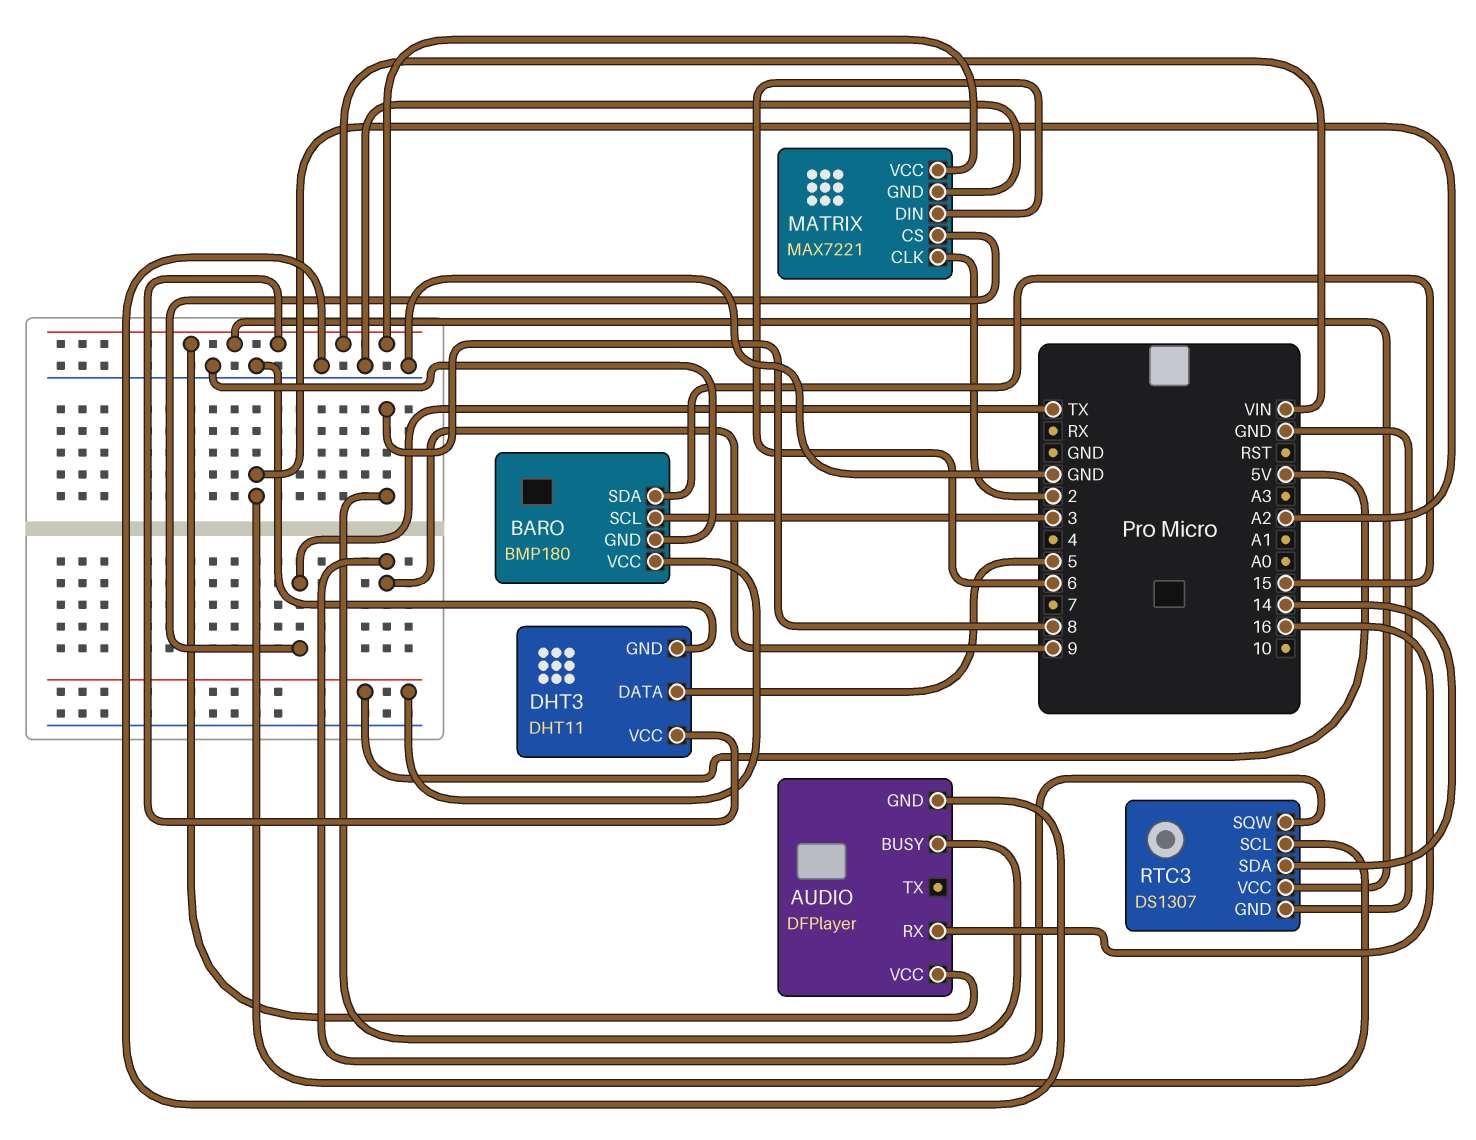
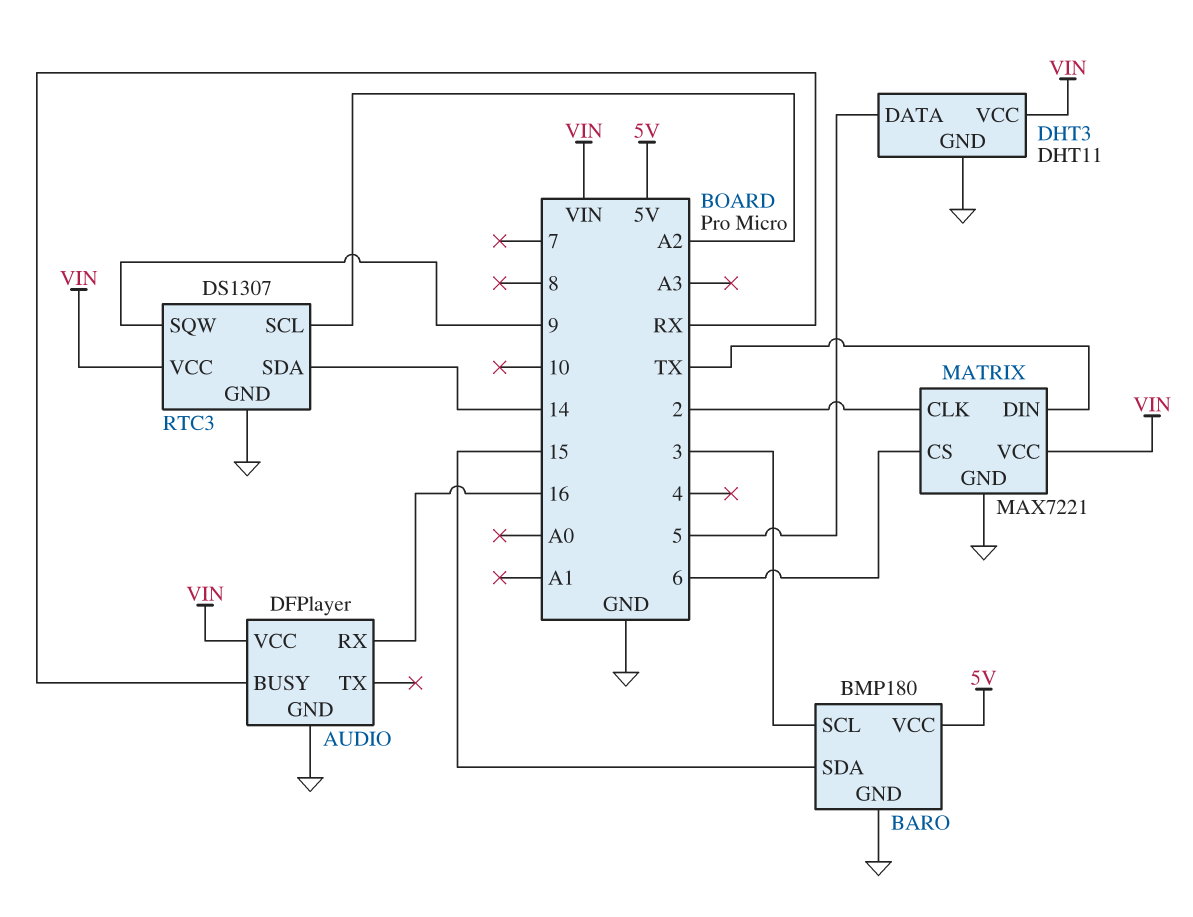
AUDIO pin BUSY: 8 -> RX
MATRIX pin CS: TX -> 6
MATRIX pin DIN: 6 -> TX

